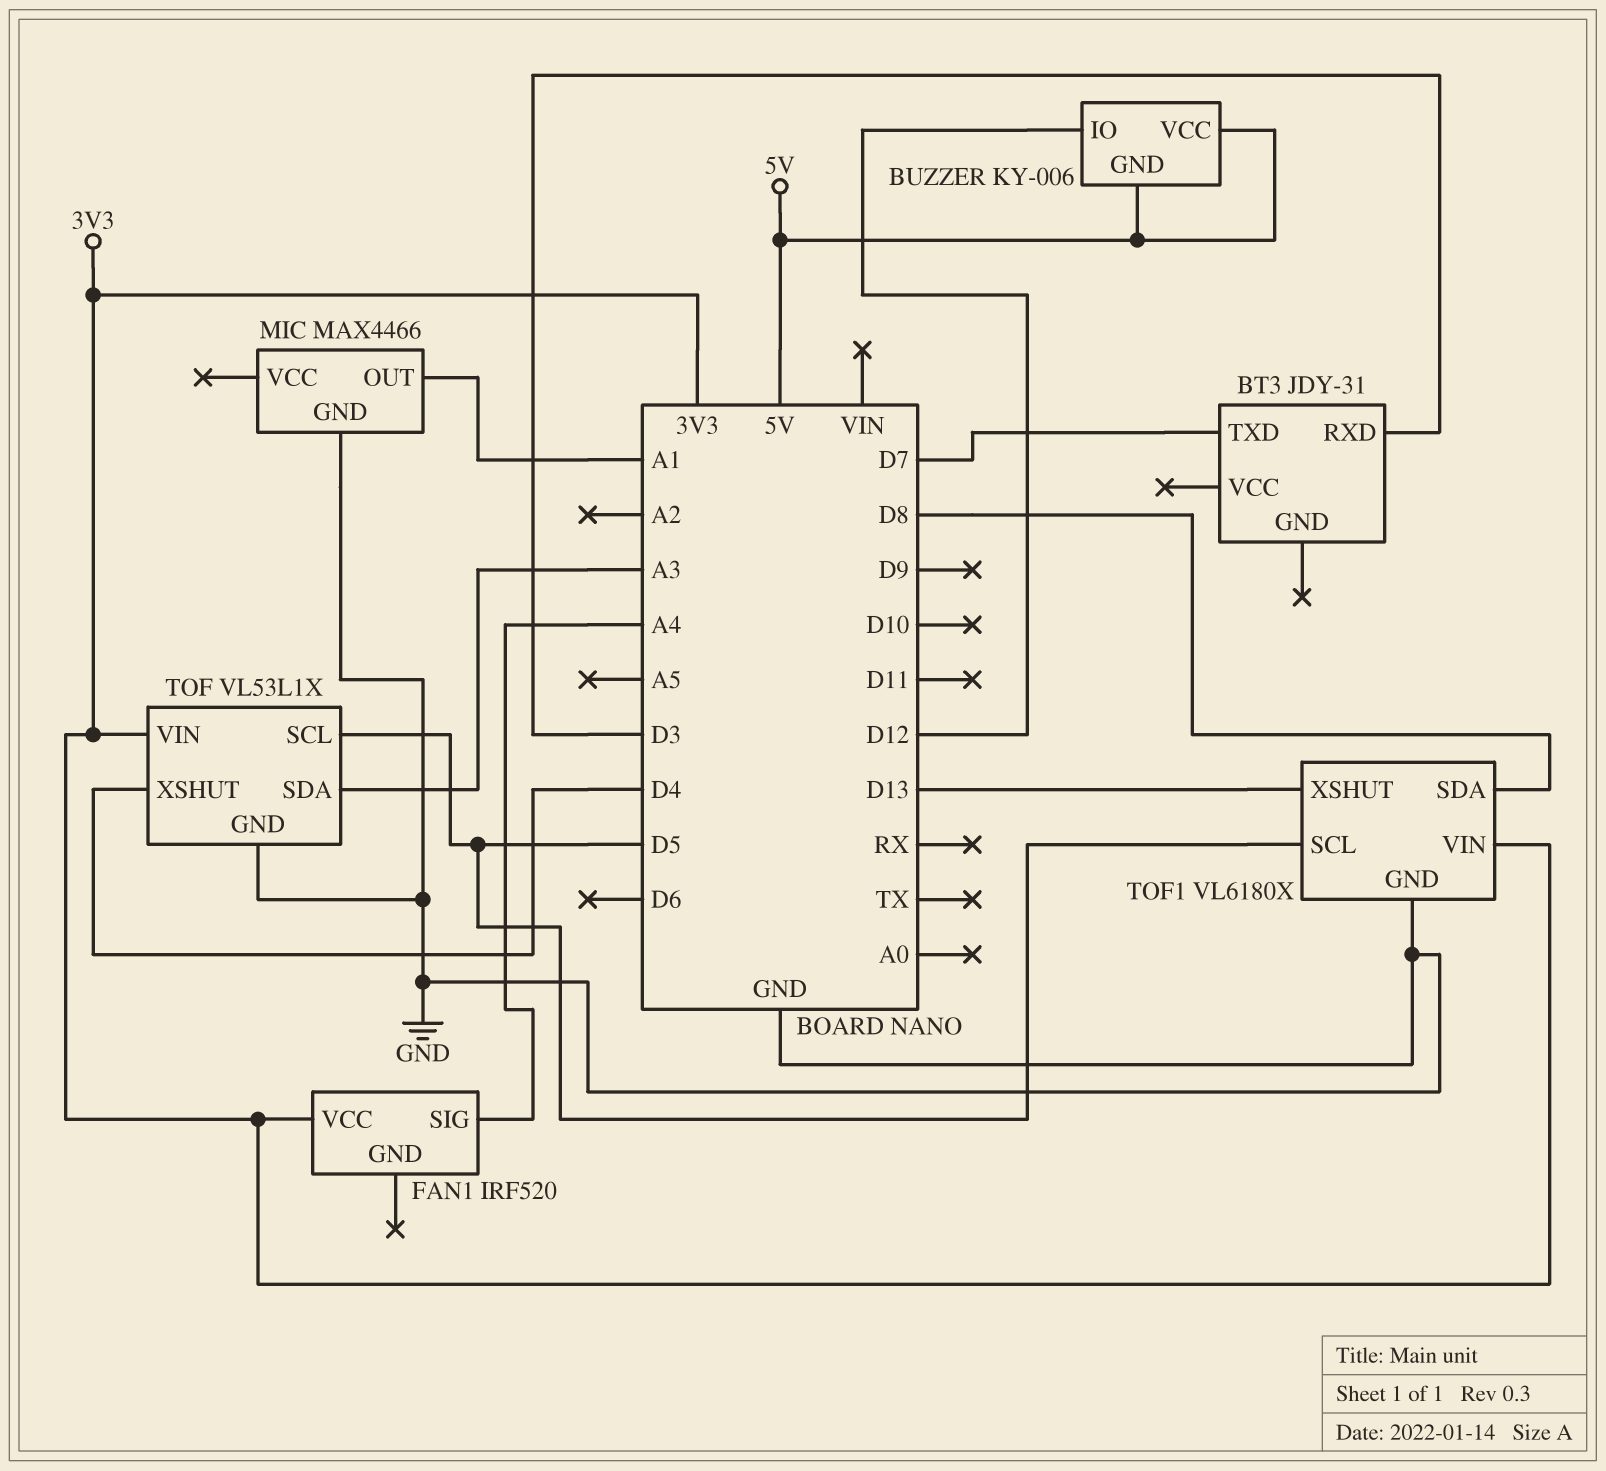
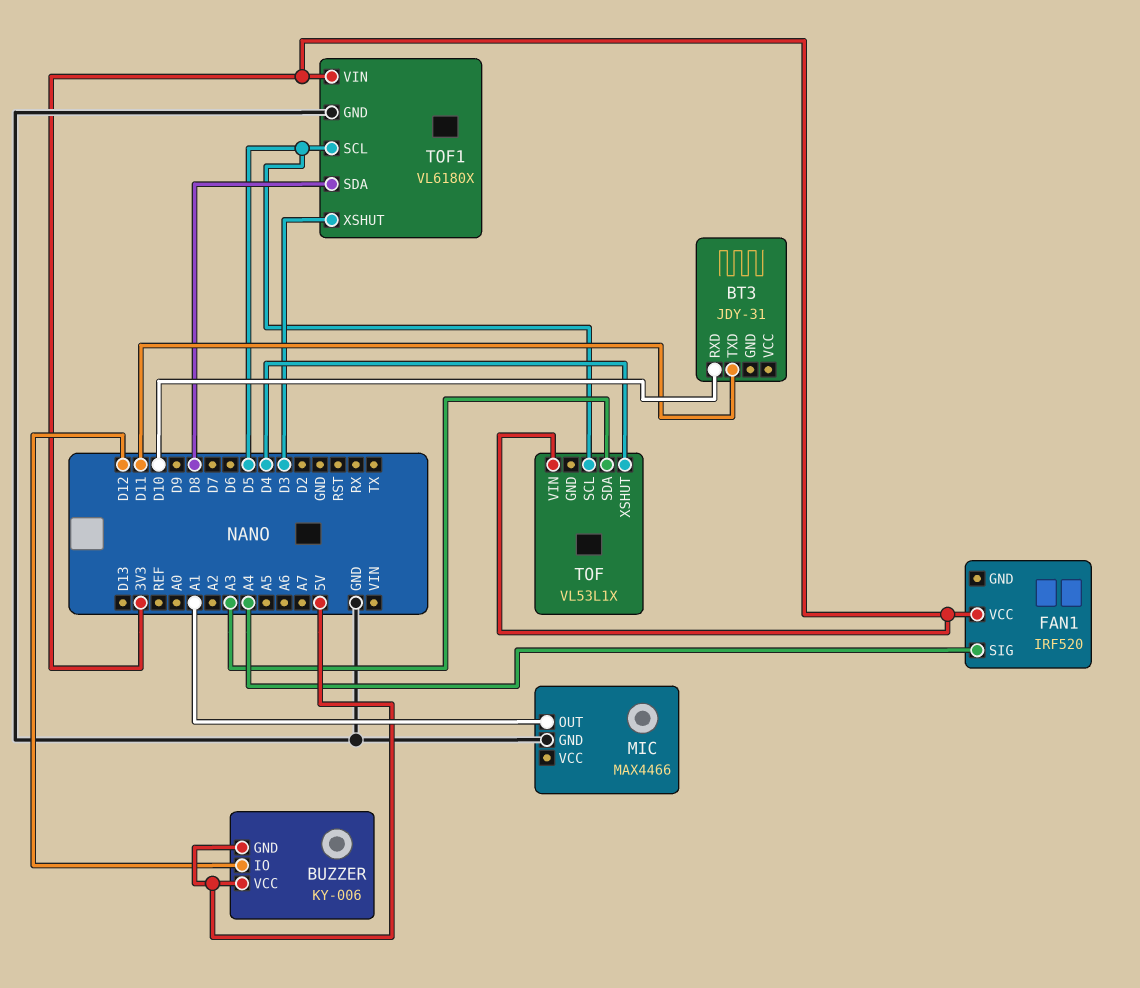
BT3 pin RXD: D3 -> D10
BT3 pin TXD: D7 -> D11
TOF pin GND: GND -> none
TOF1 pin XSHUT: D13 -> D3

